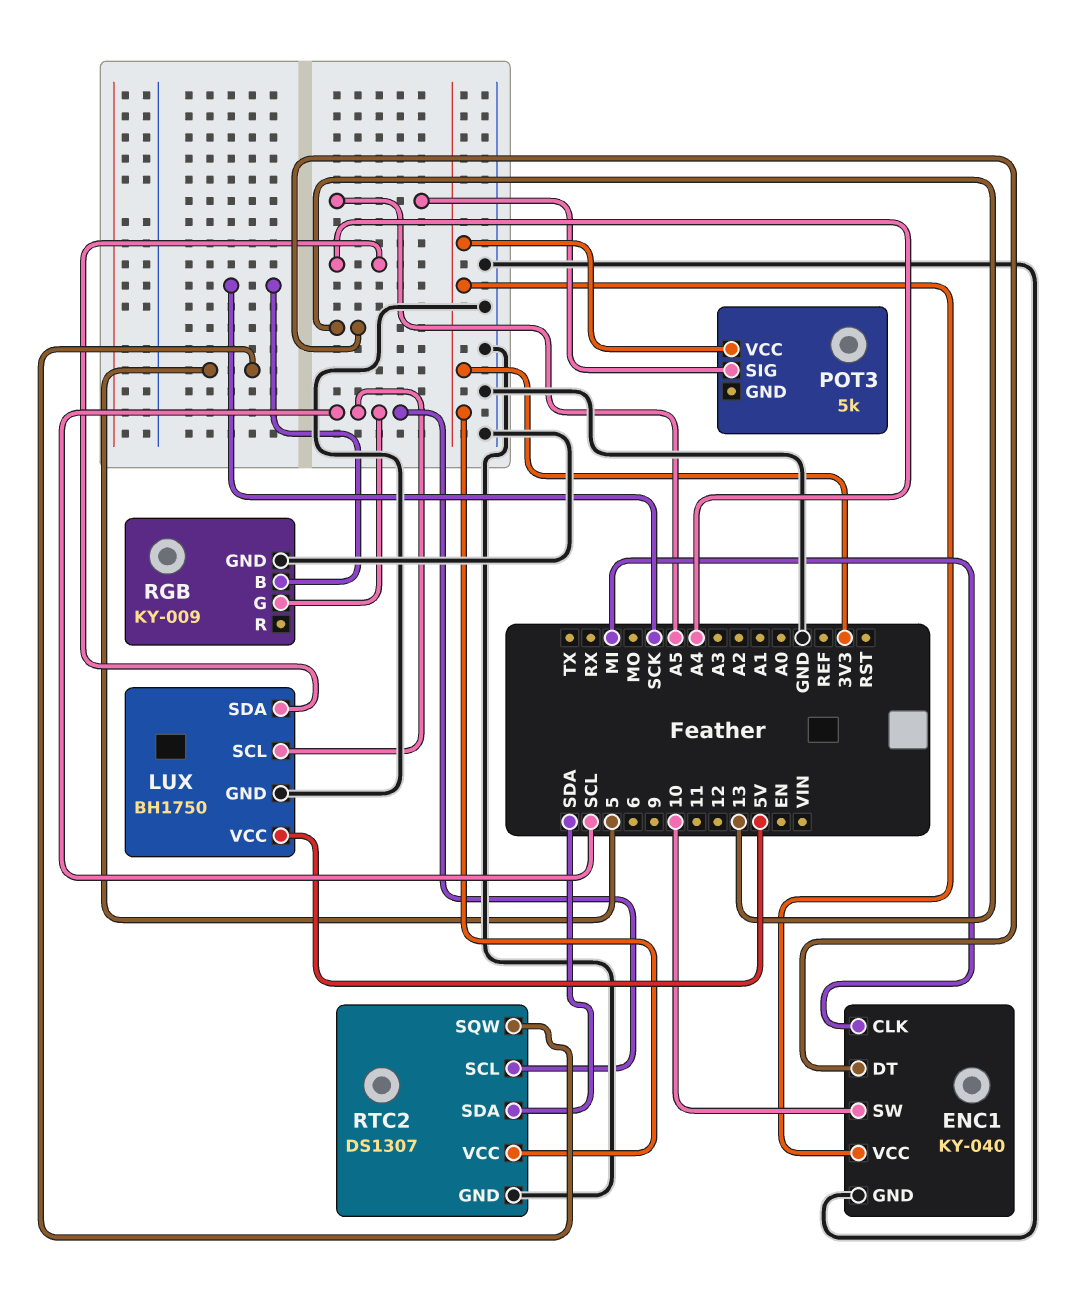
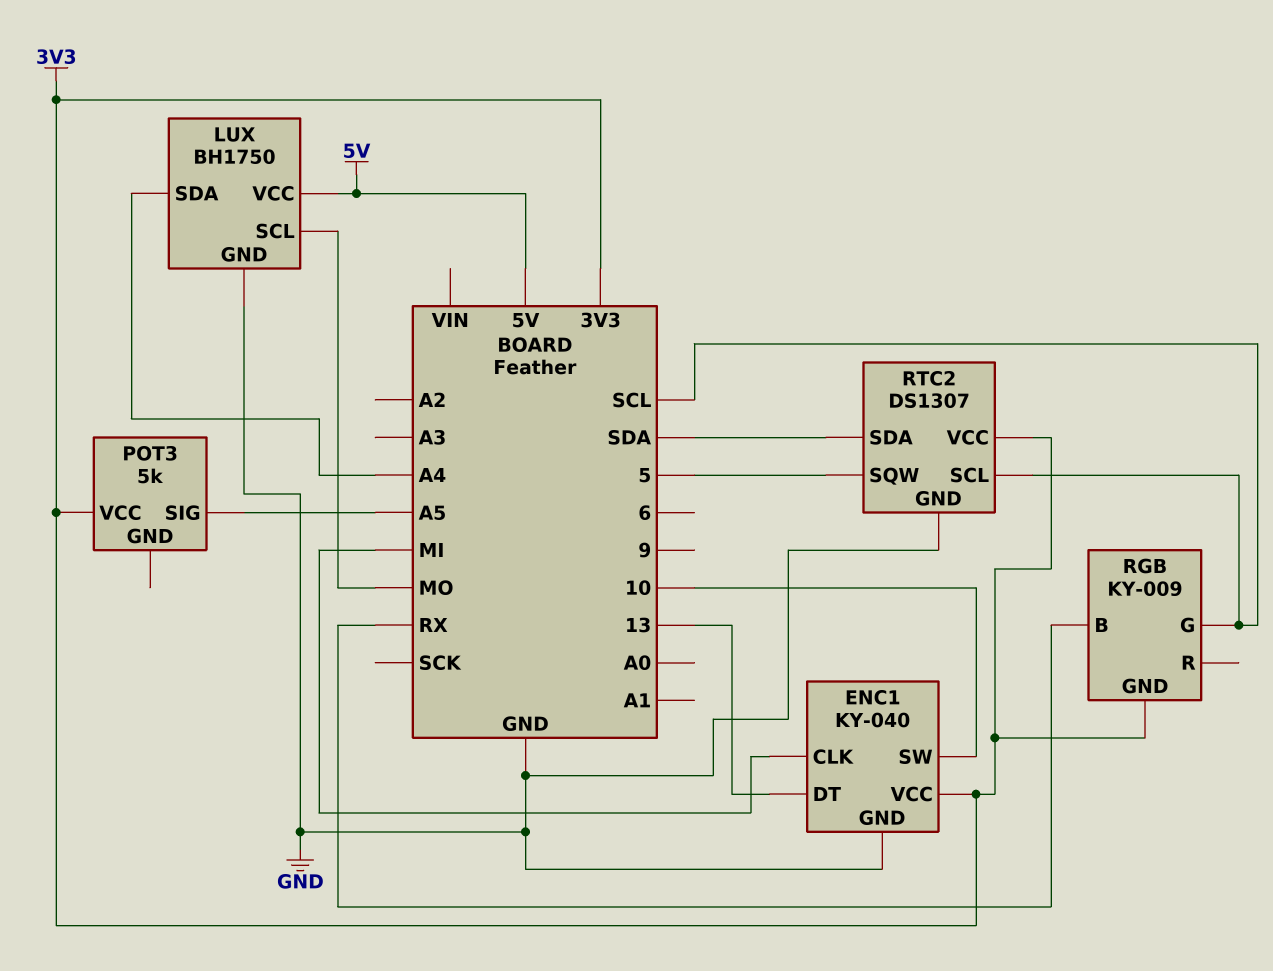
LUX pin SCL: SCL -> MO
RGB pin B: SCK -> RX
RGB pin GND: GND -> 3V3

